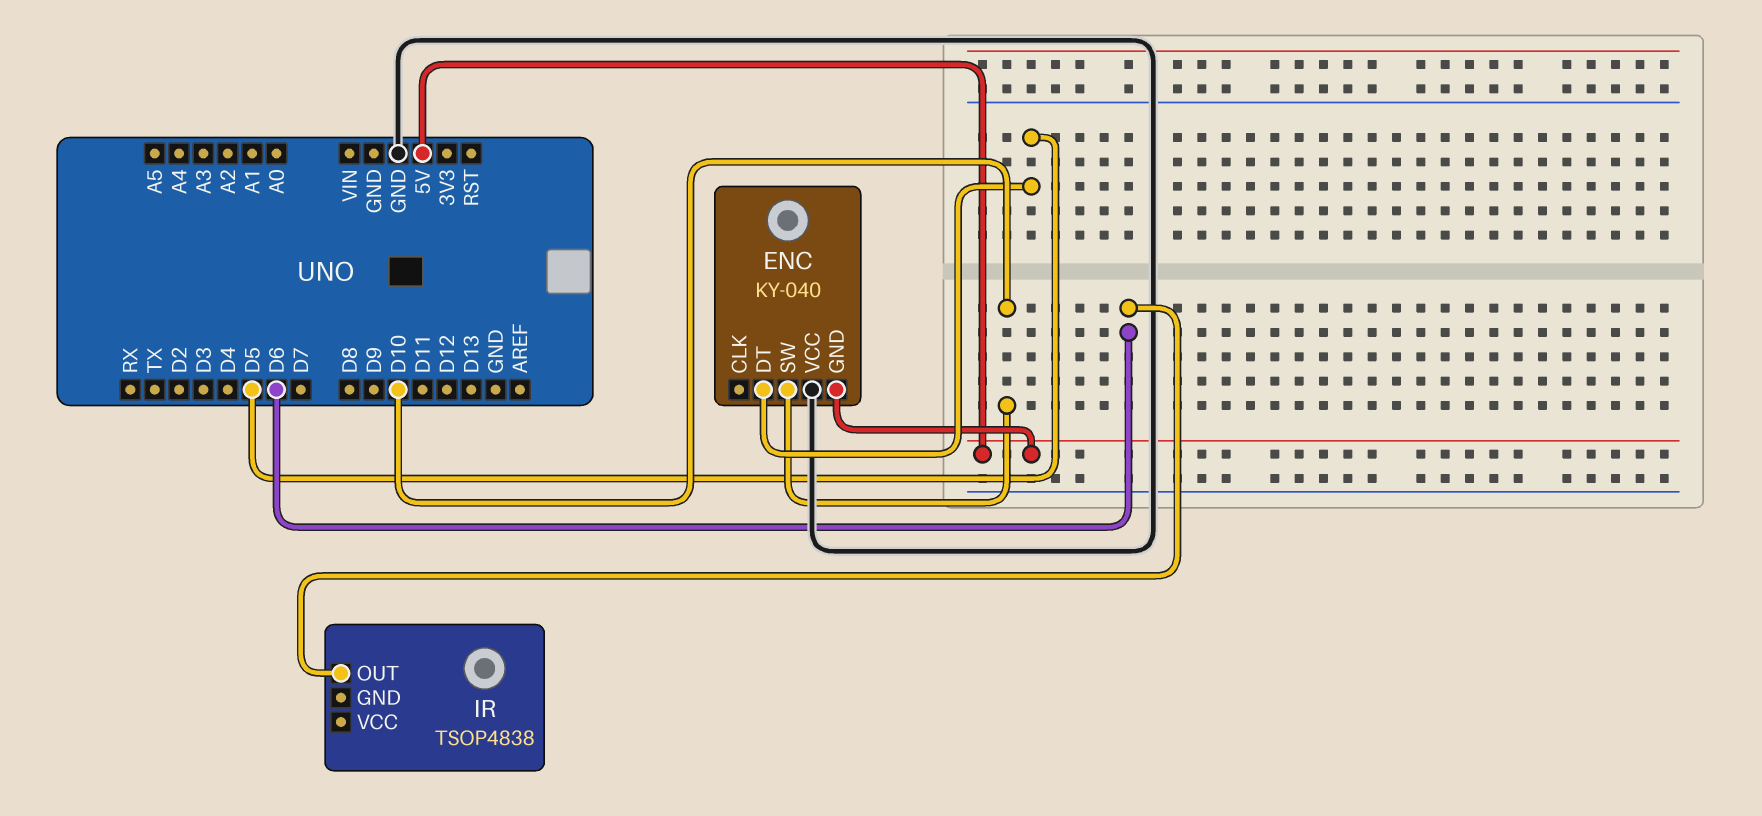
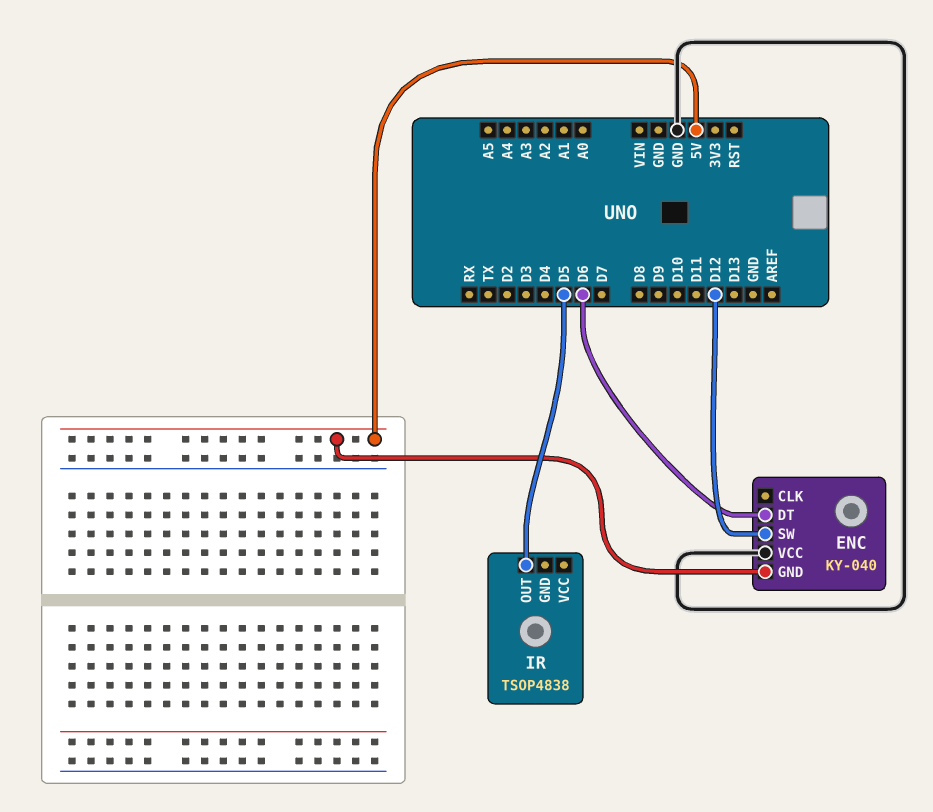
ENC pin DT: D5 -> D6
ENC pin SW: D10 -> D12
IR pin OUT: D6 -> D5

